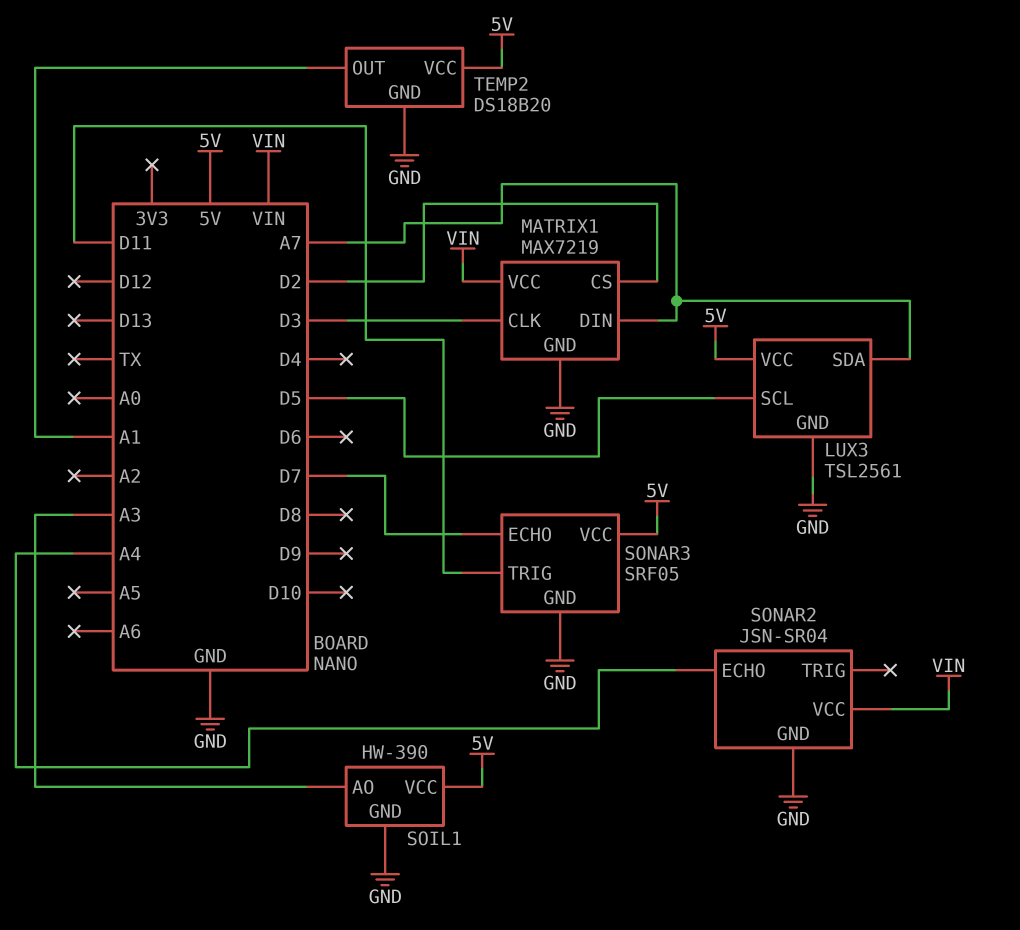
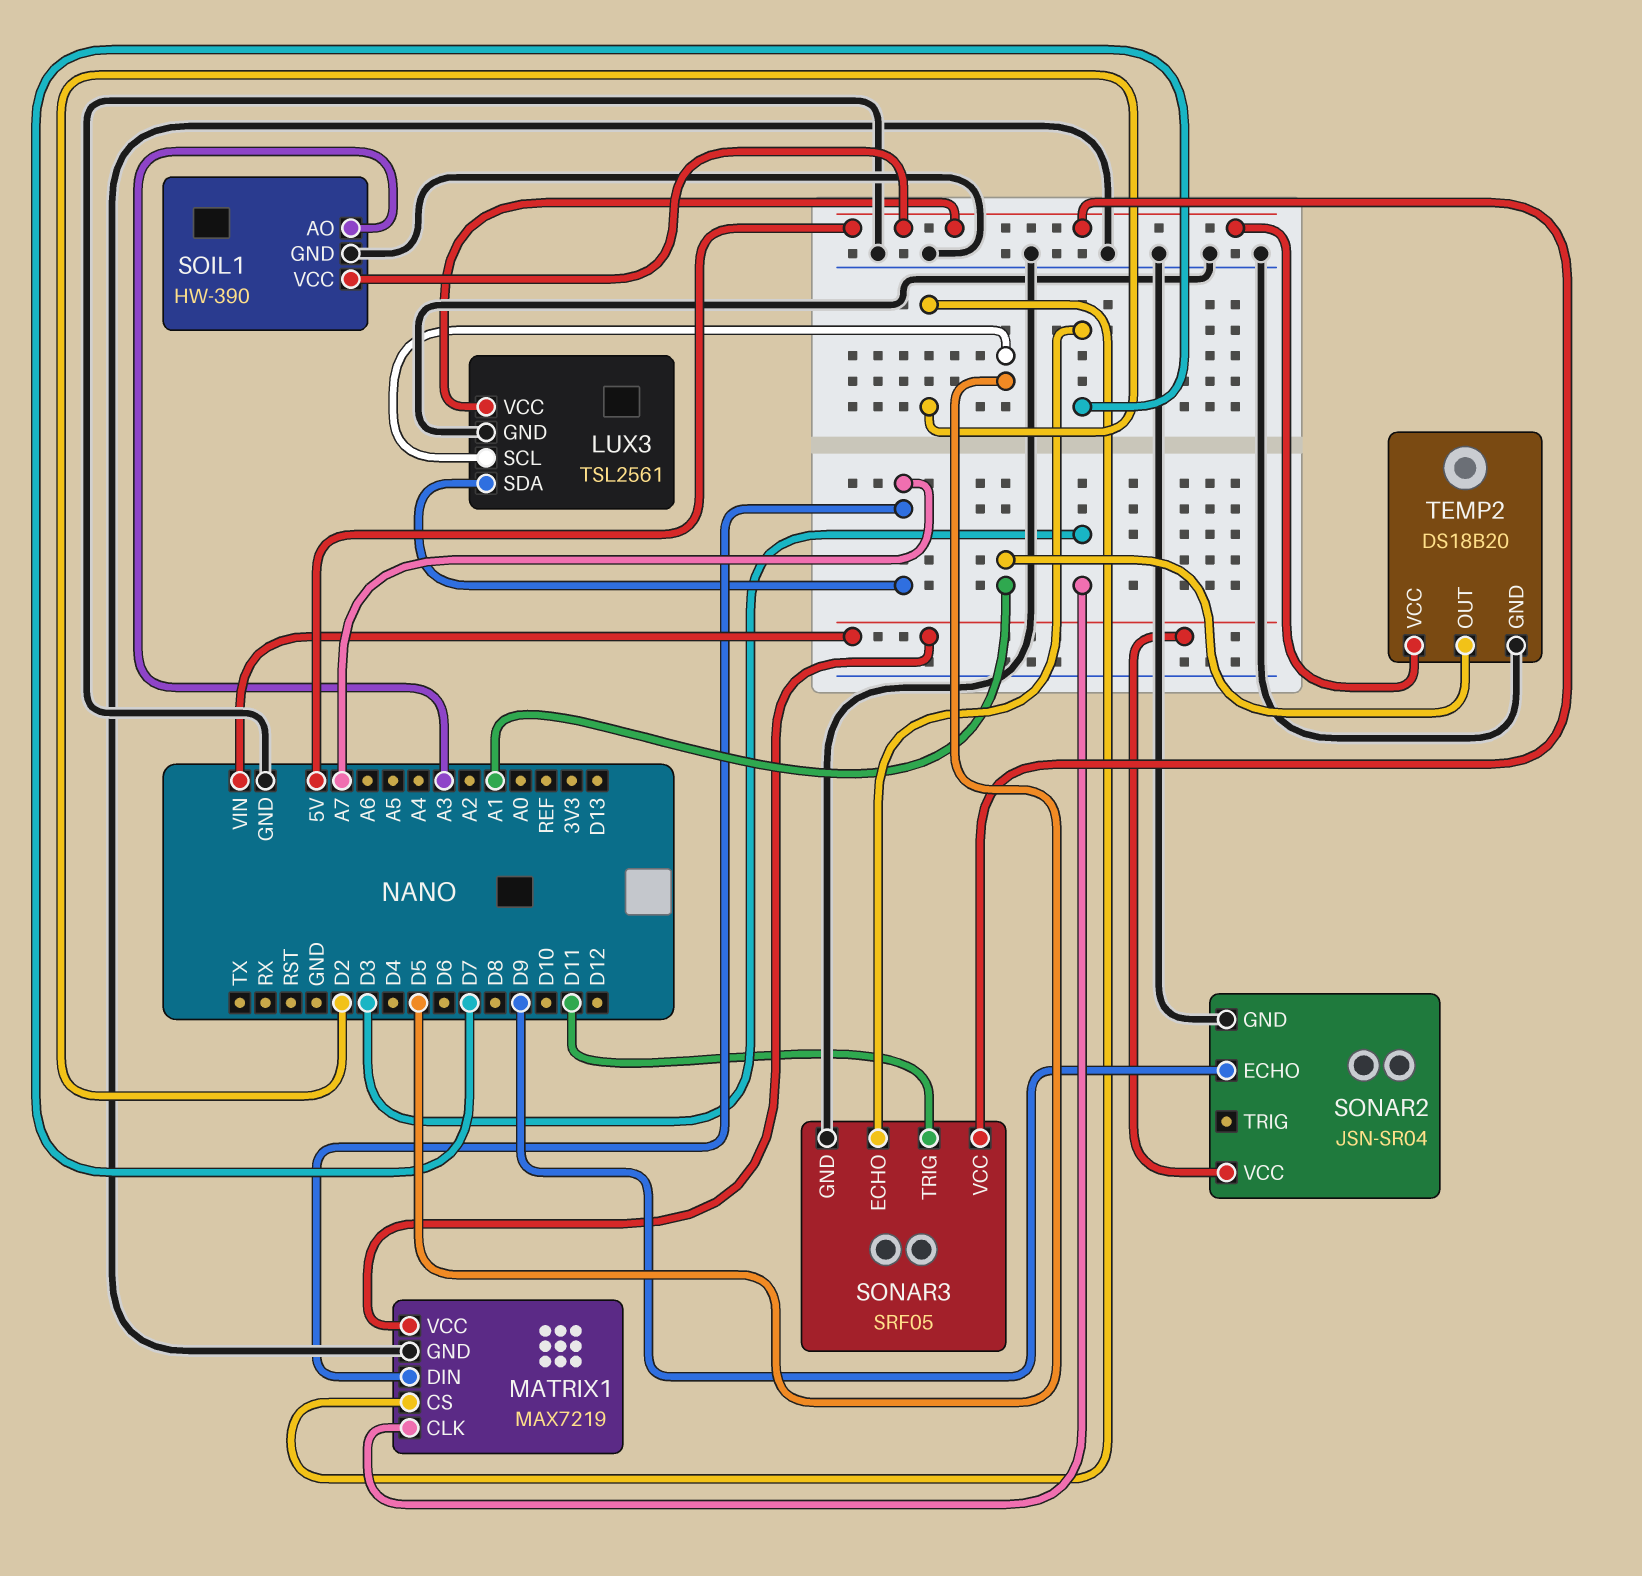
SONAR2 pin ECHO: A4 -> D9

